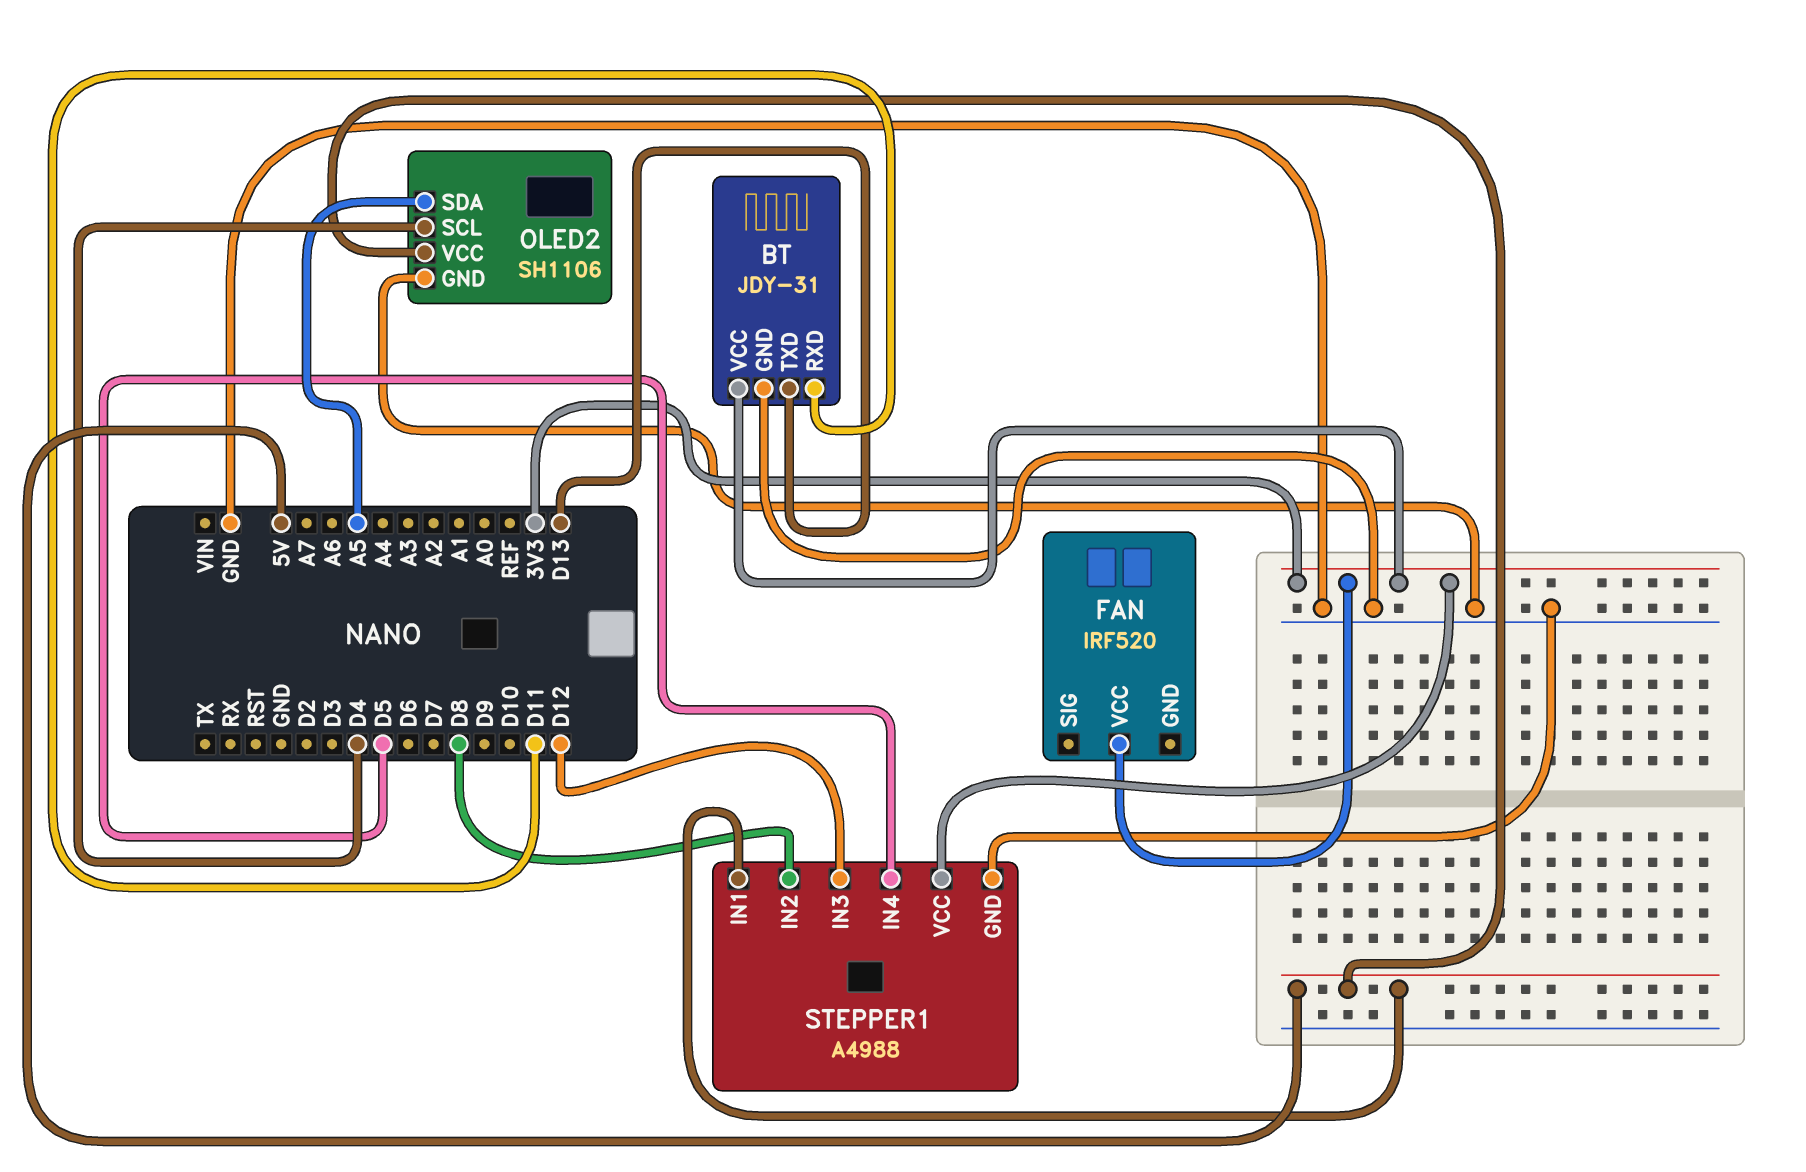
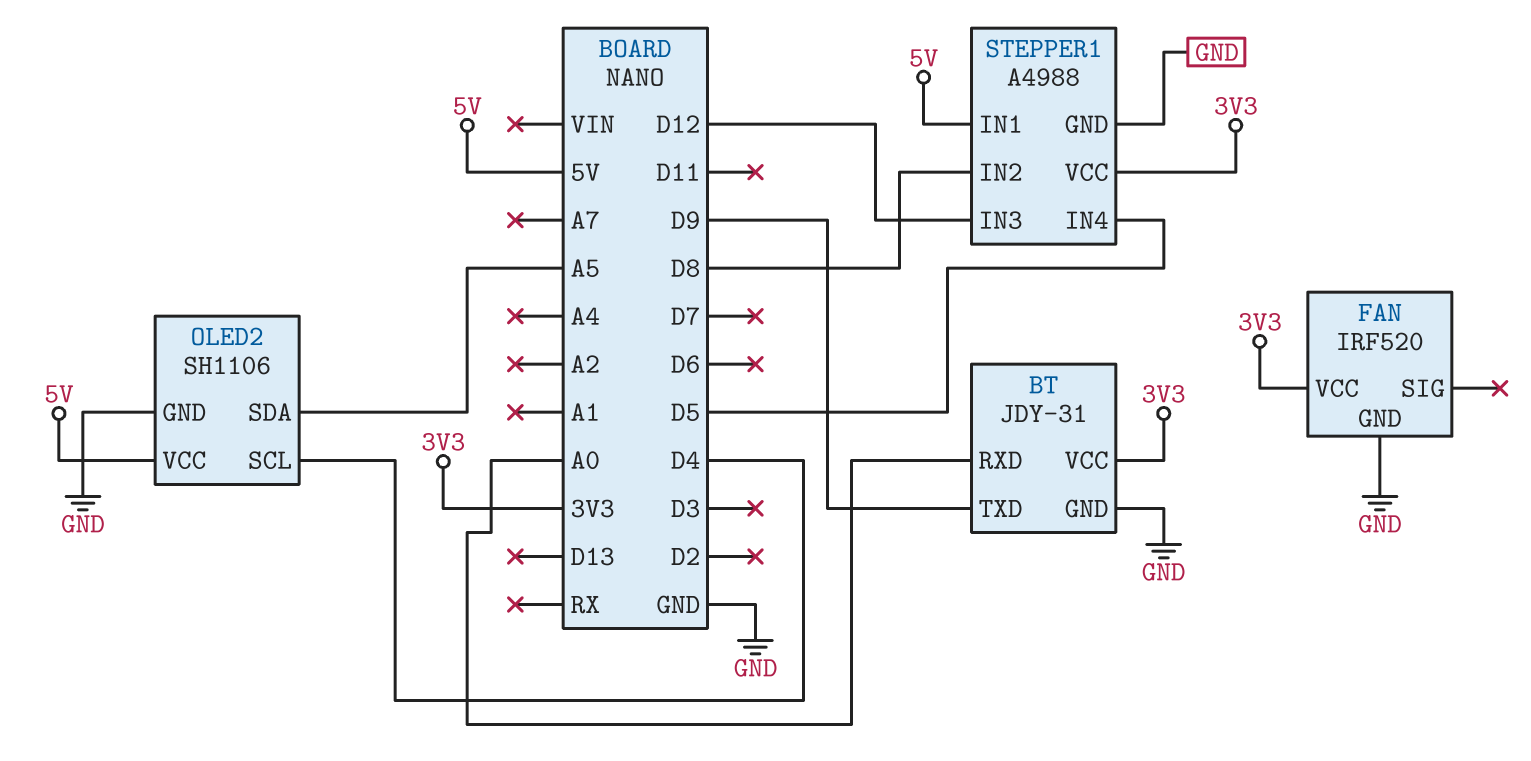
BT pin RXD: D11 -> A0
BT pin TXD: D13 -> D9
FAN pin GND: none -> GND

